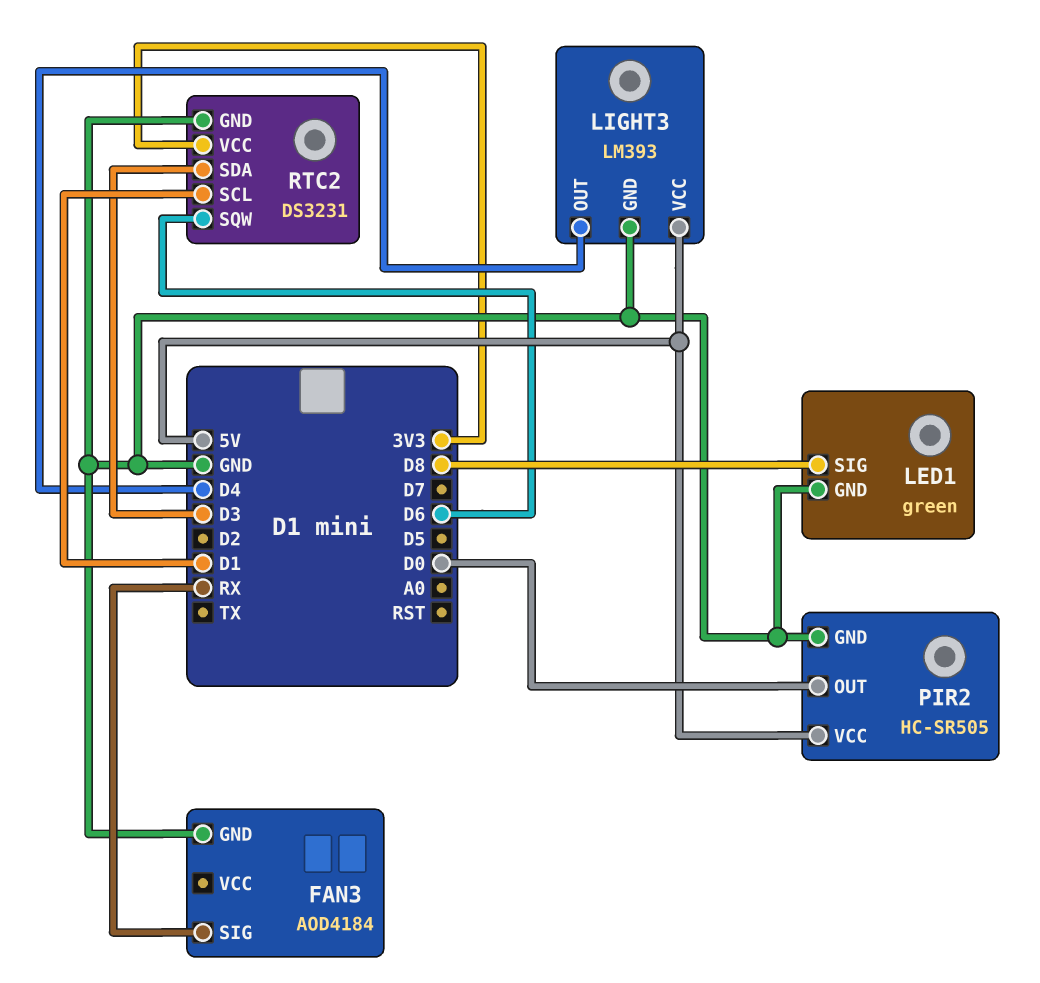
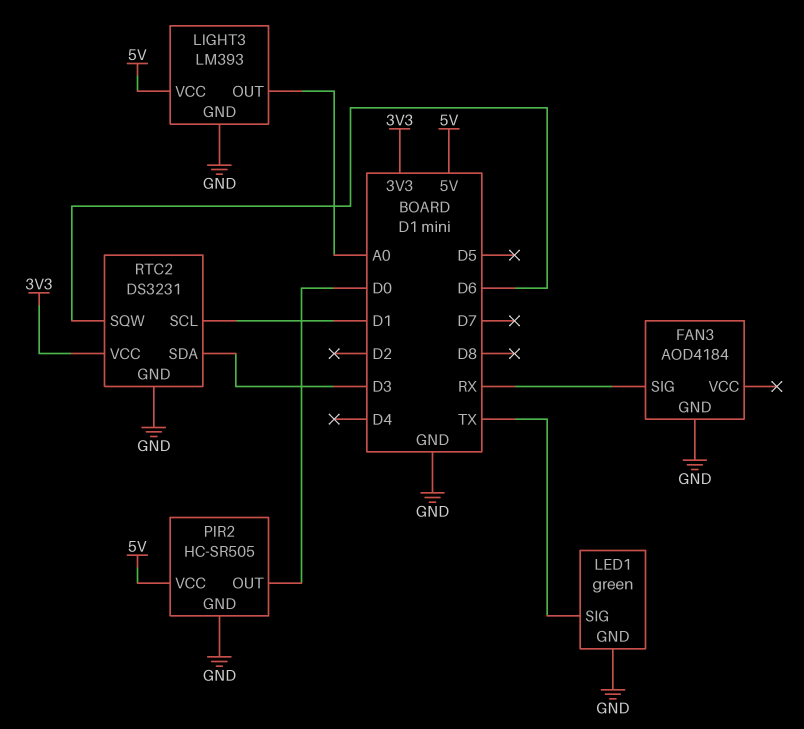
LED1 pin SIG: D8 -> TX
LIGHT3 pin OUT: D4 -> A0

